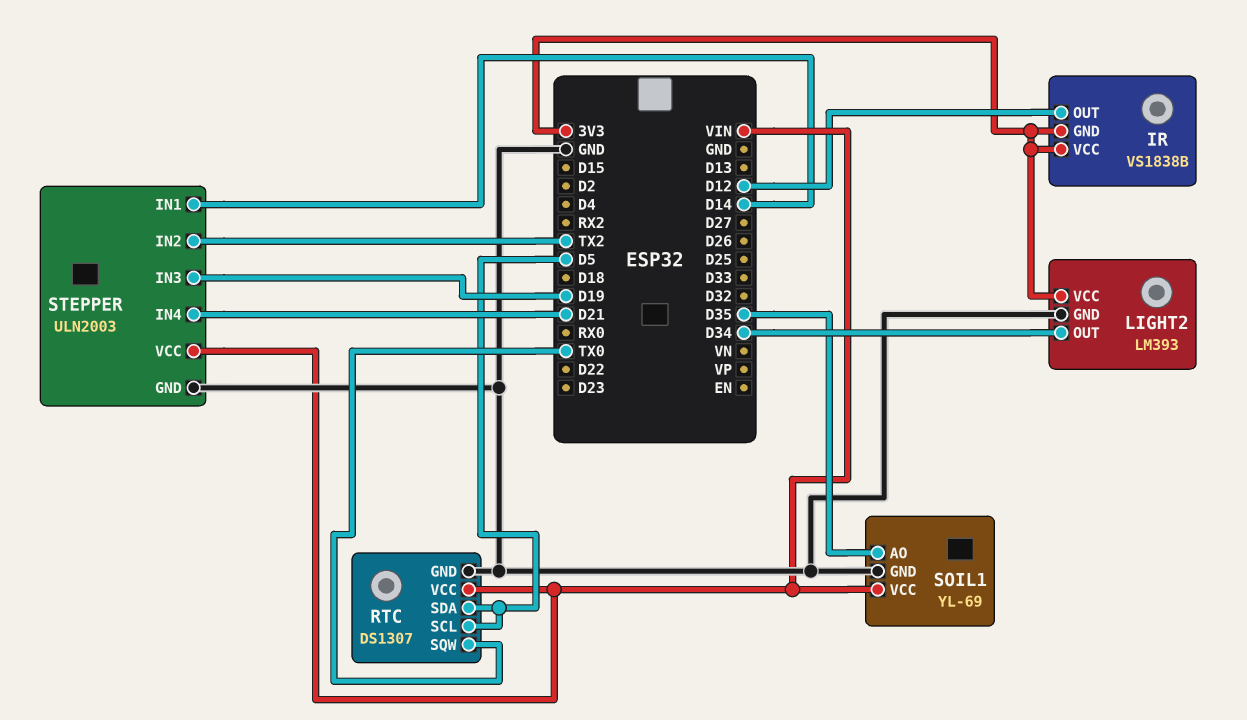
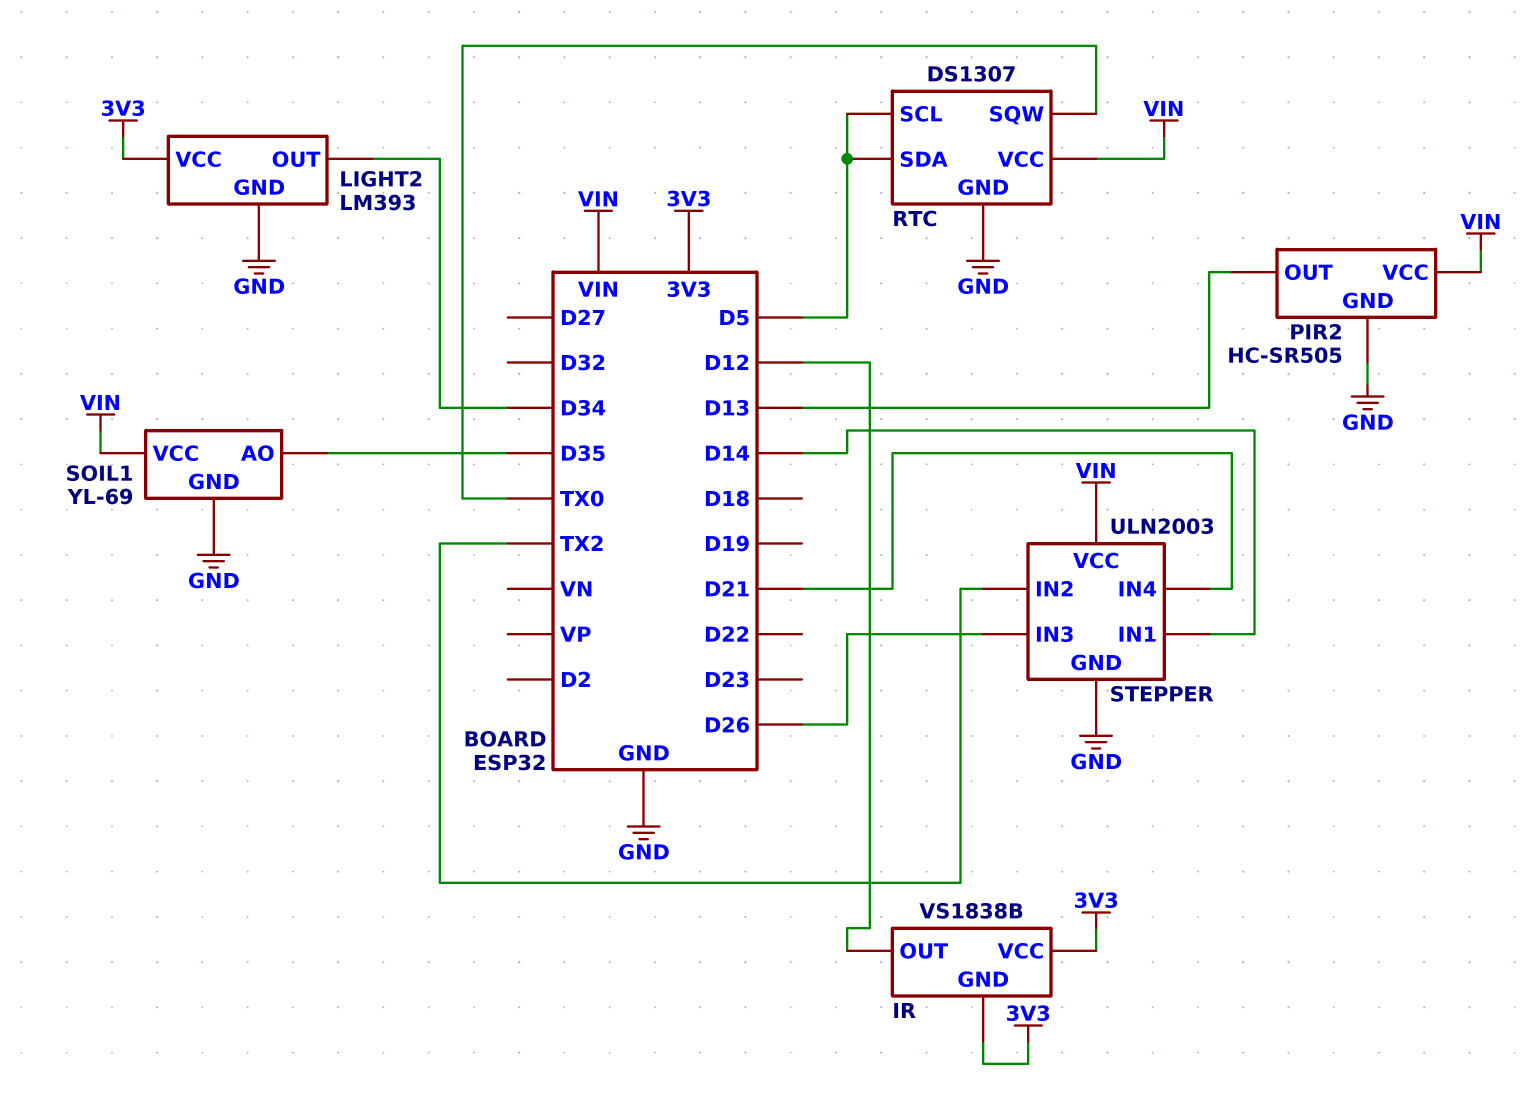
PIR2: none -> HC-SR505
PIR2 pin GND: none -> GND
PIR2 pin OUT: none -> D13
PIR2 pin VCC: none -> VIN
STEPPER pin IN3: D19 -> D26

